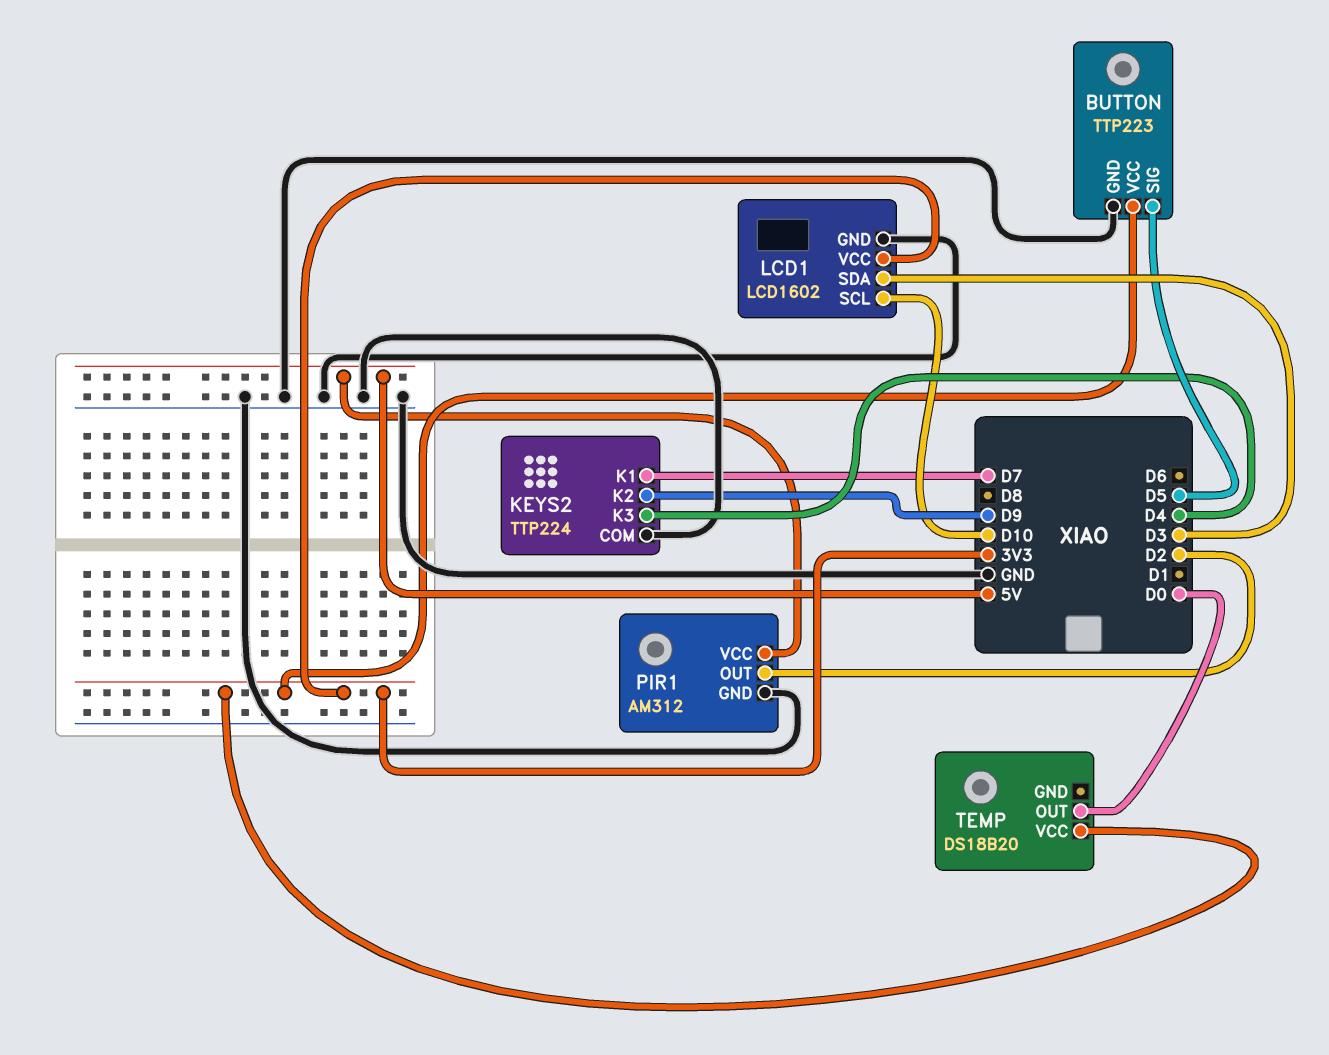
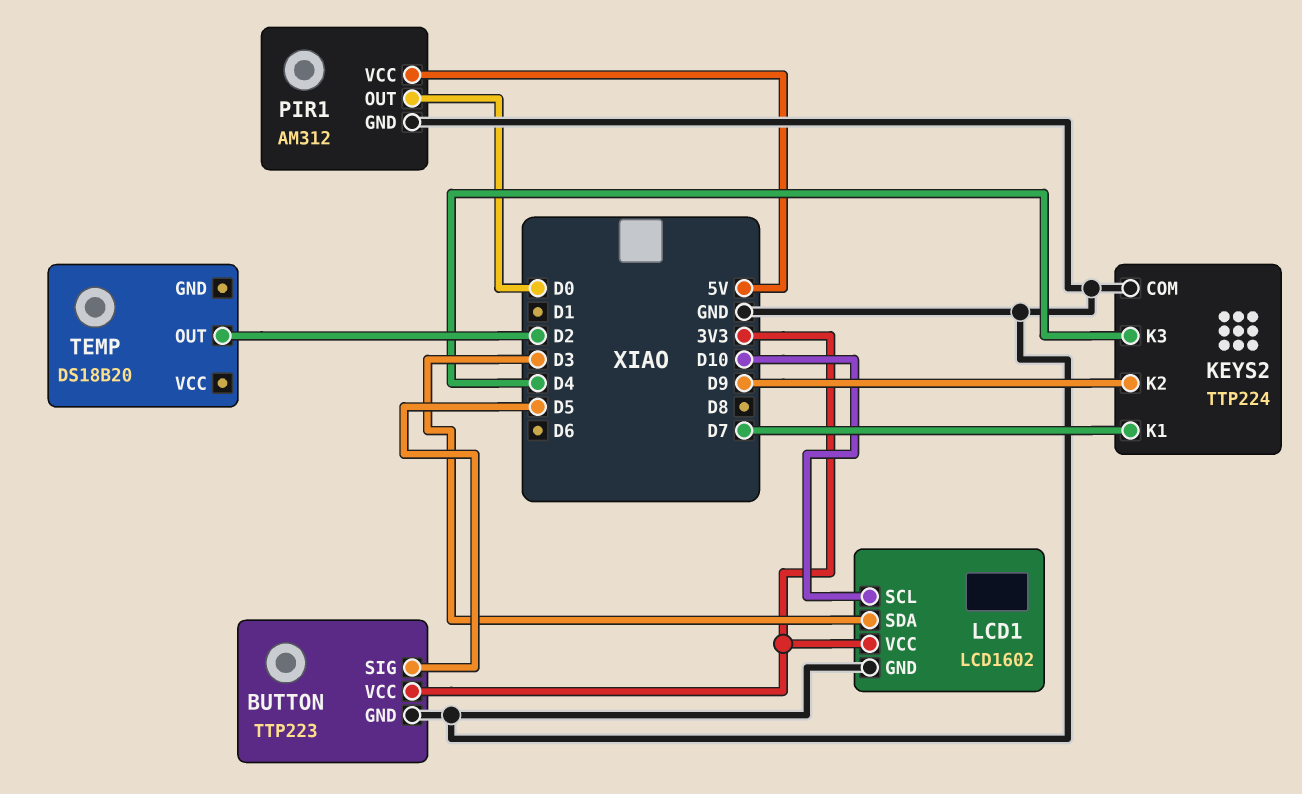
PIR1 pin OUT: D2 -> D0
TEMP pin OUT: D0 -> D2
TEMP pin VCC: 3V3 -> none

